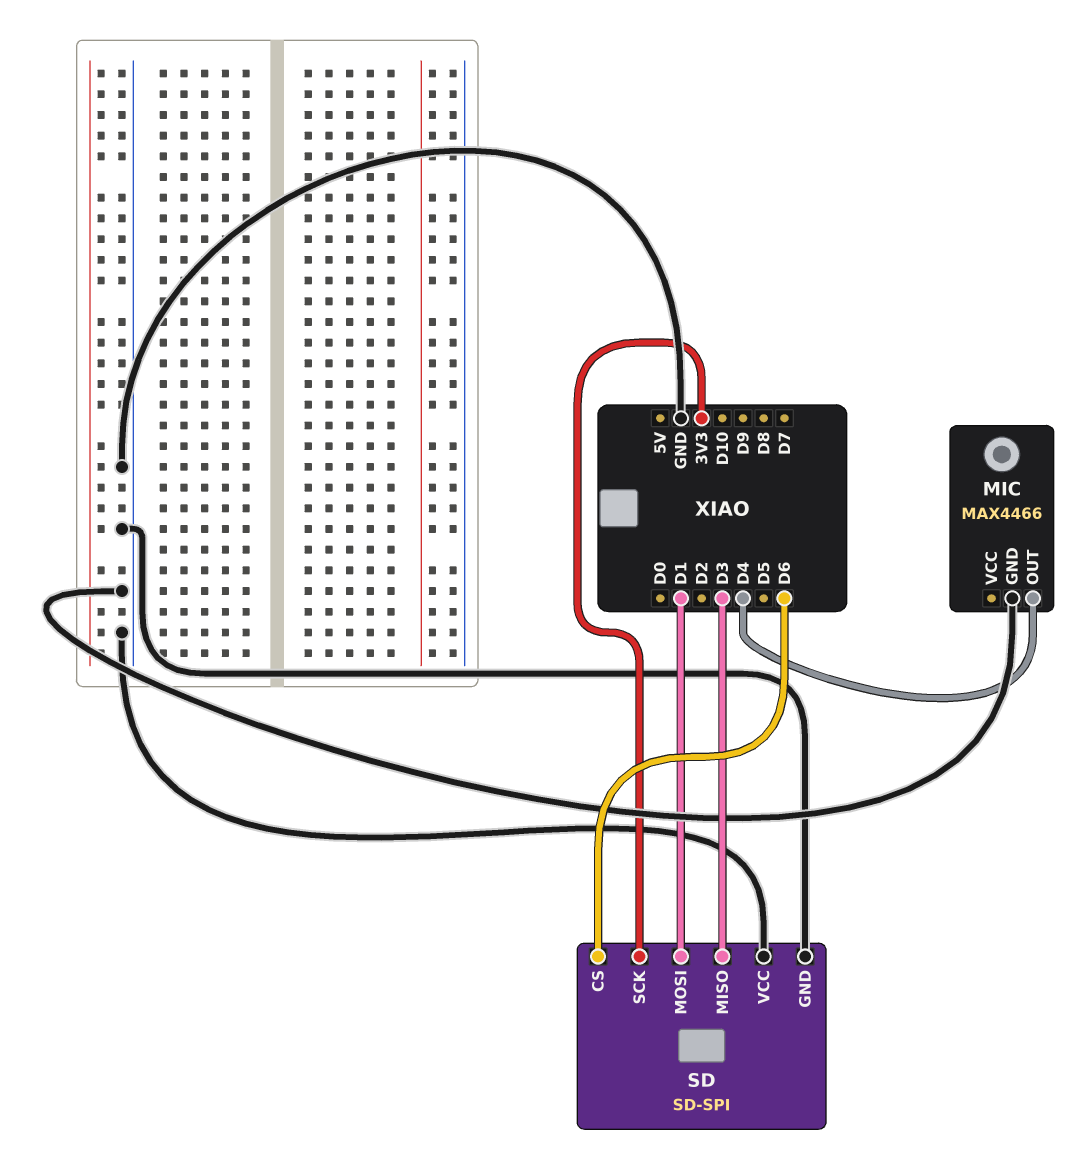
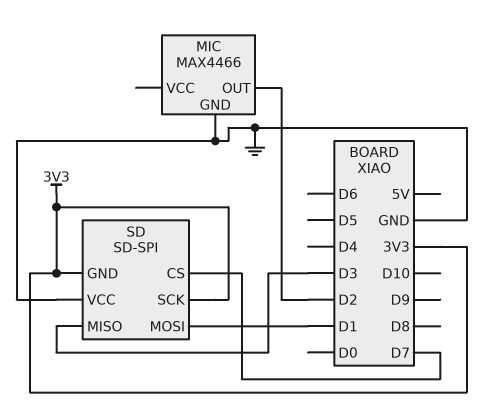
MIC pin OUT: D4 -> D2
SD pin CS: D6 -> D7
SD pin GND: GND -> 3V3

